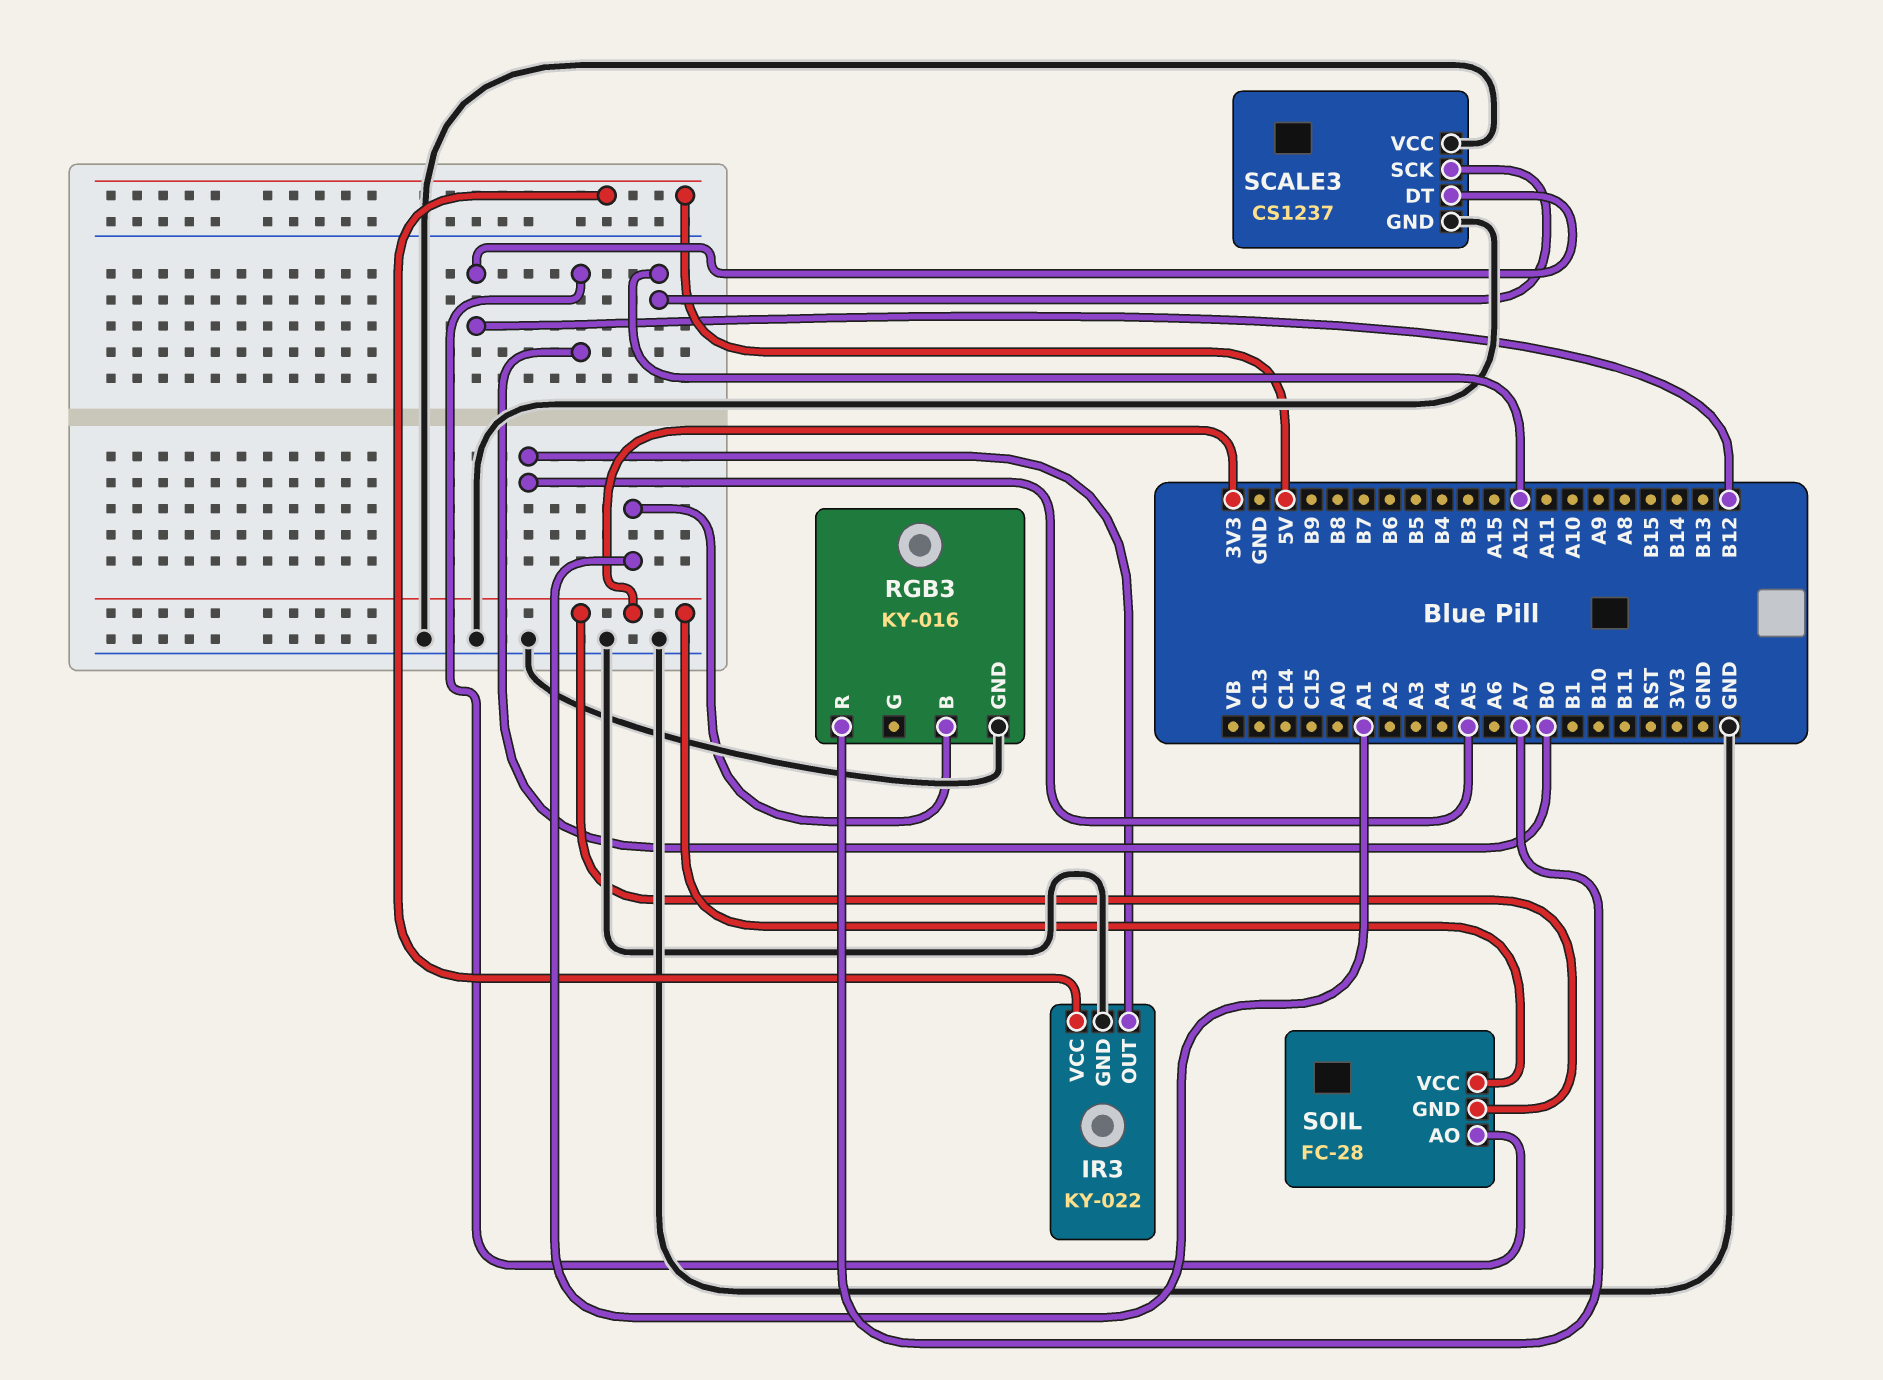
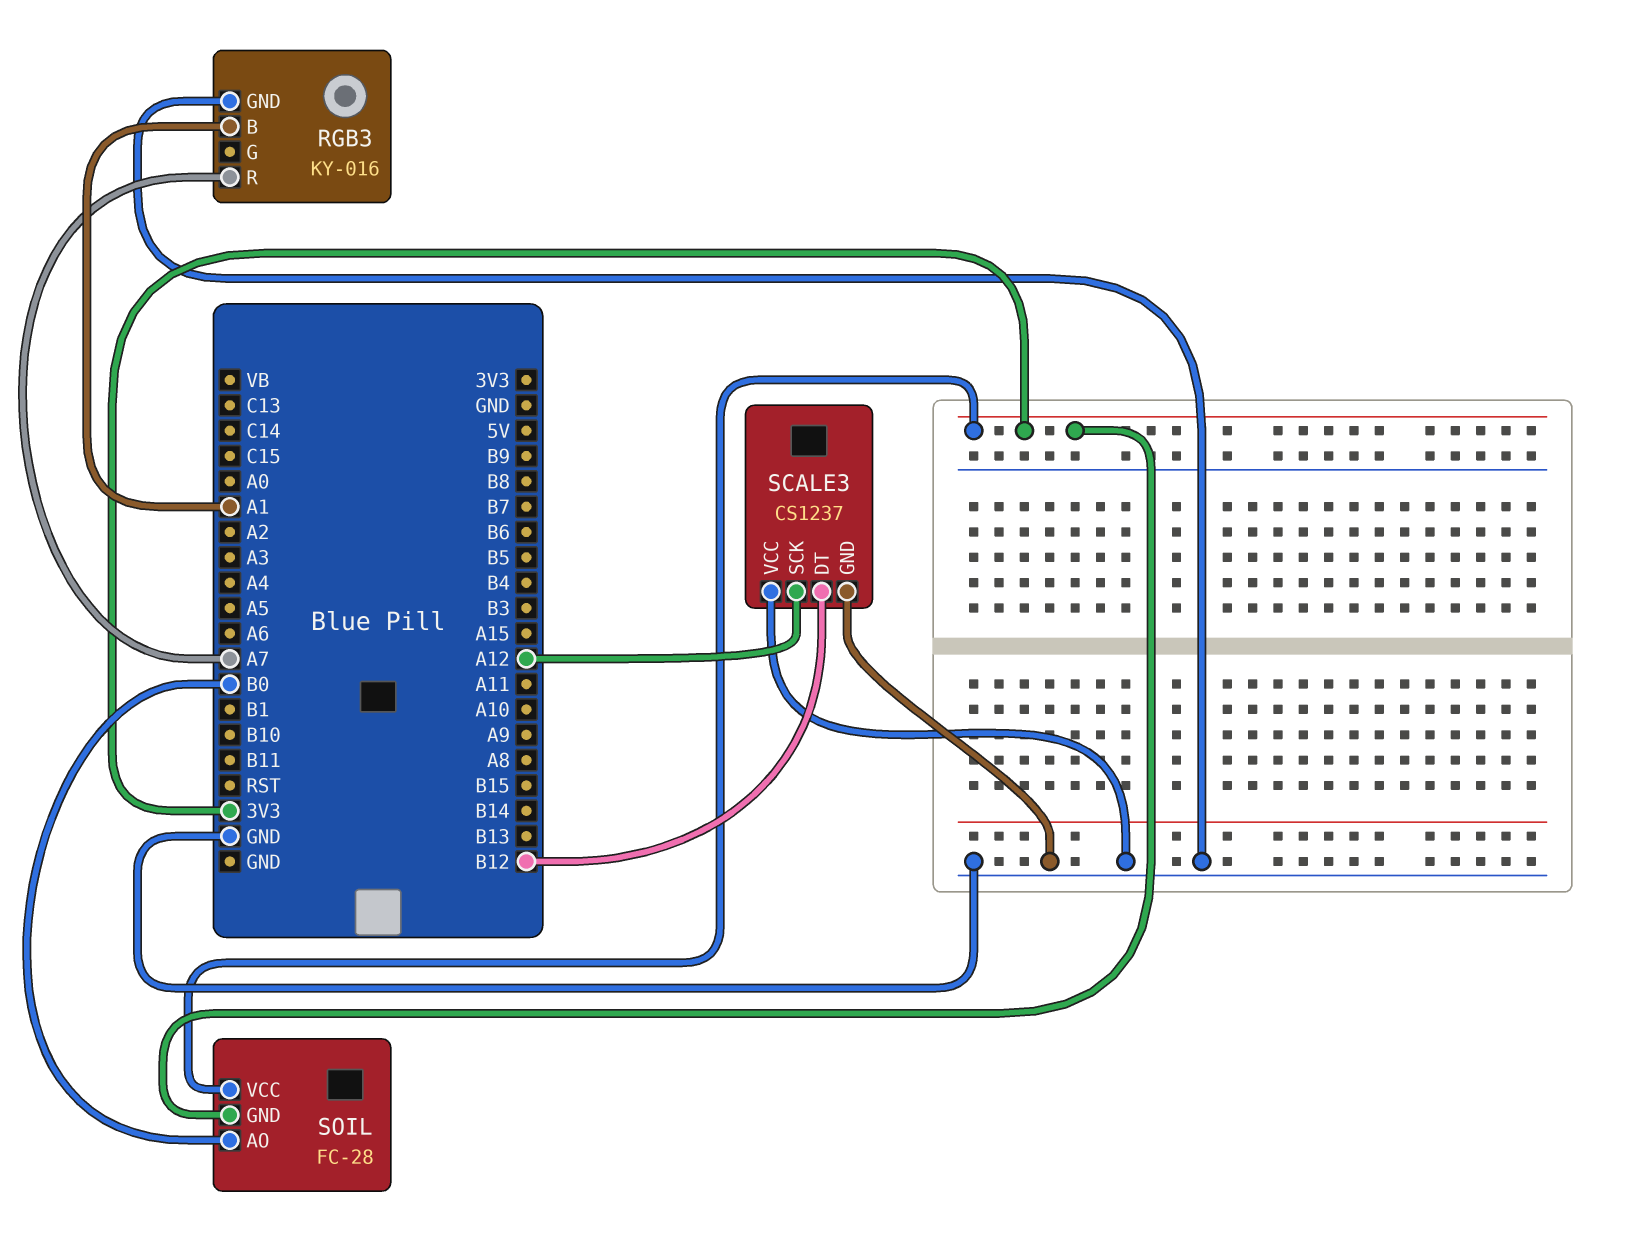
IR3: KY-022 -> none
IR3 pin GND: GND -> none
IR3 pin OUT: A5 -> none
IR3 pin VCC: 5V -> none

